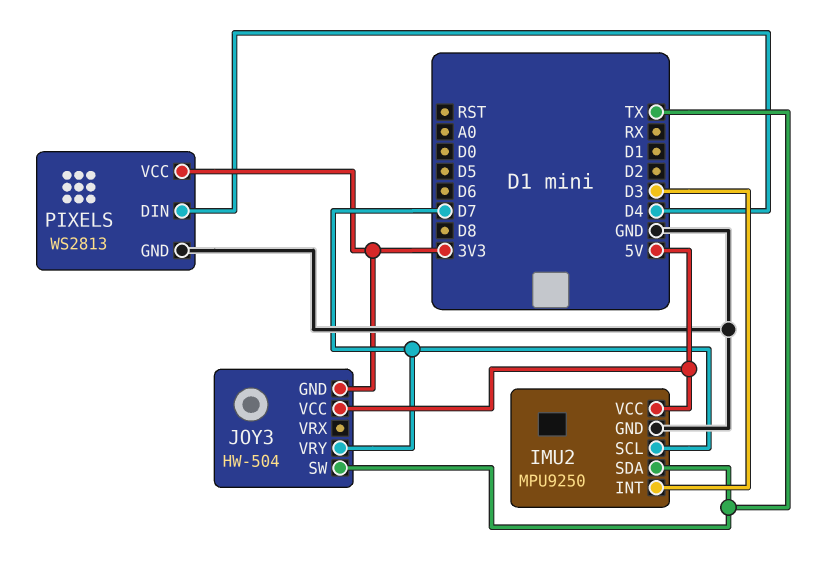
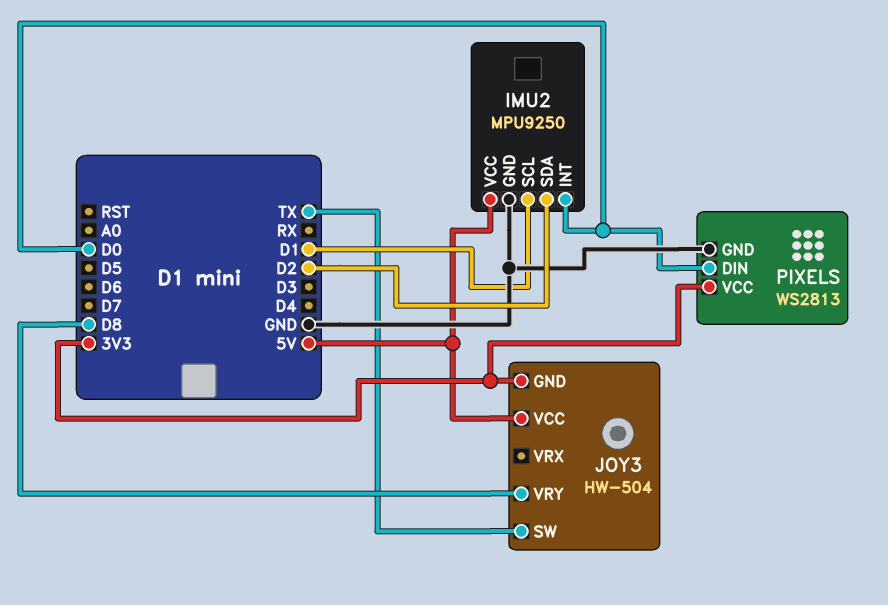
IMU2 pin INT: D3 -> D0
IMU2 pin SCL: D7 -> D1
IMU2 pin SDA: TX -> D2
JOY3 pin VRY: D7 -> D8
PIXELS pin DIN: D4 -> D0

